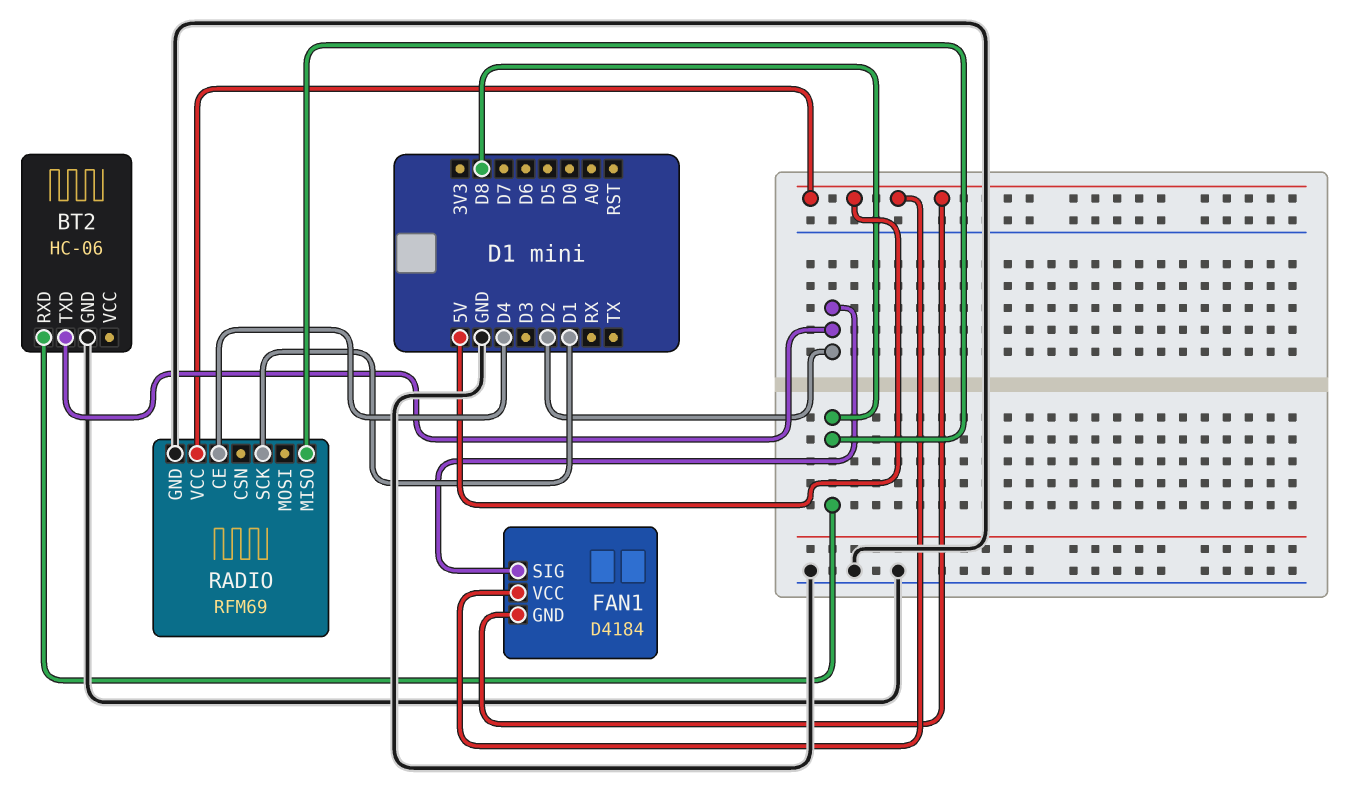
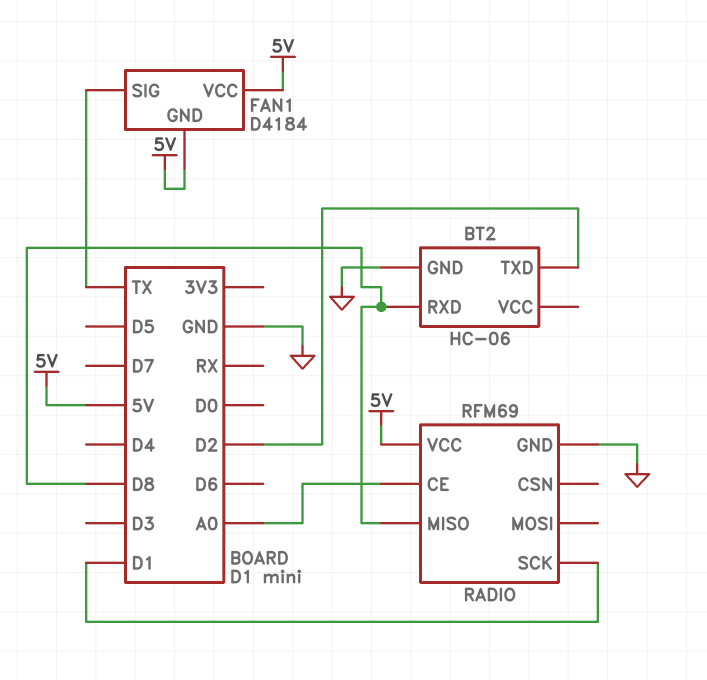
FAN1 pin SIG: D2 -> TX
RADIO pin CE: D4 -> A0

